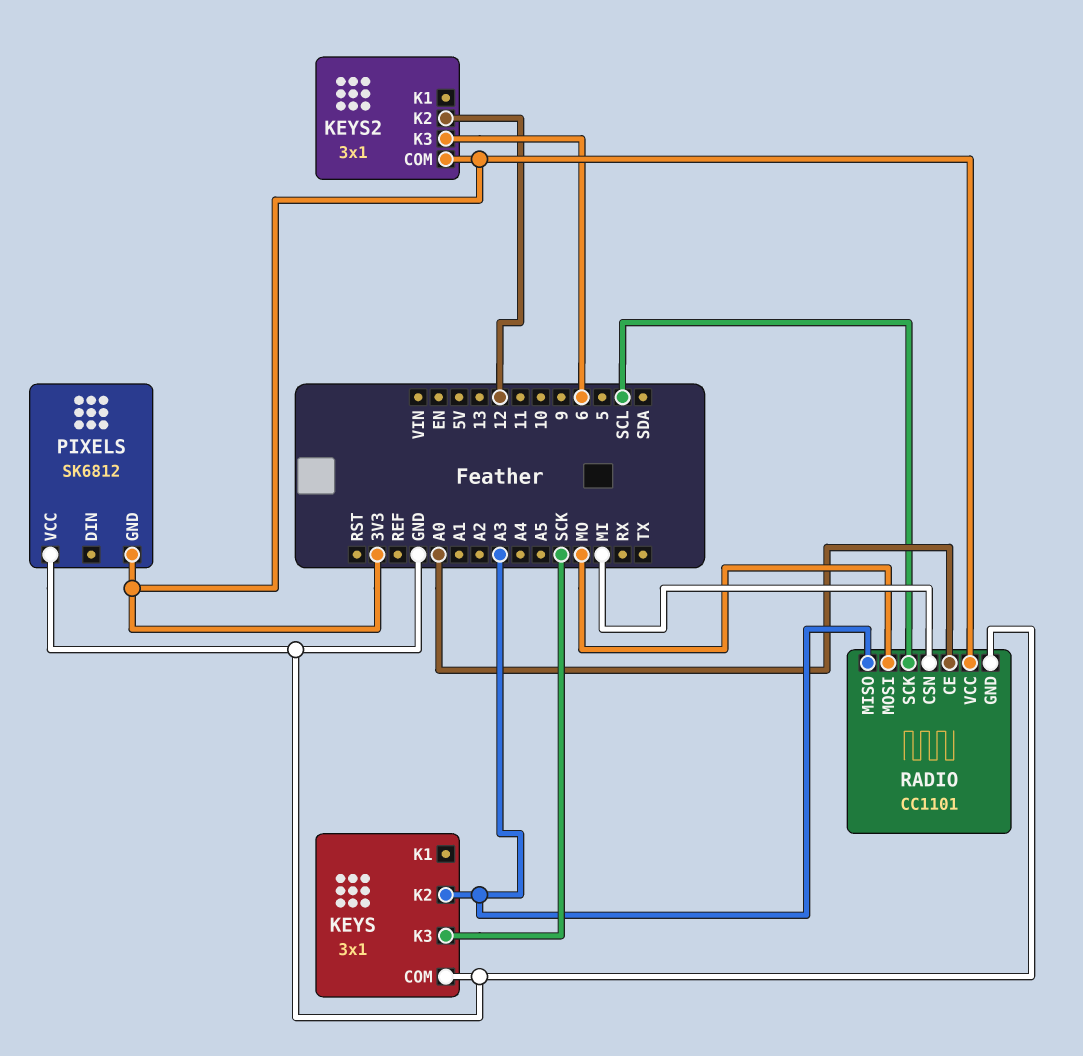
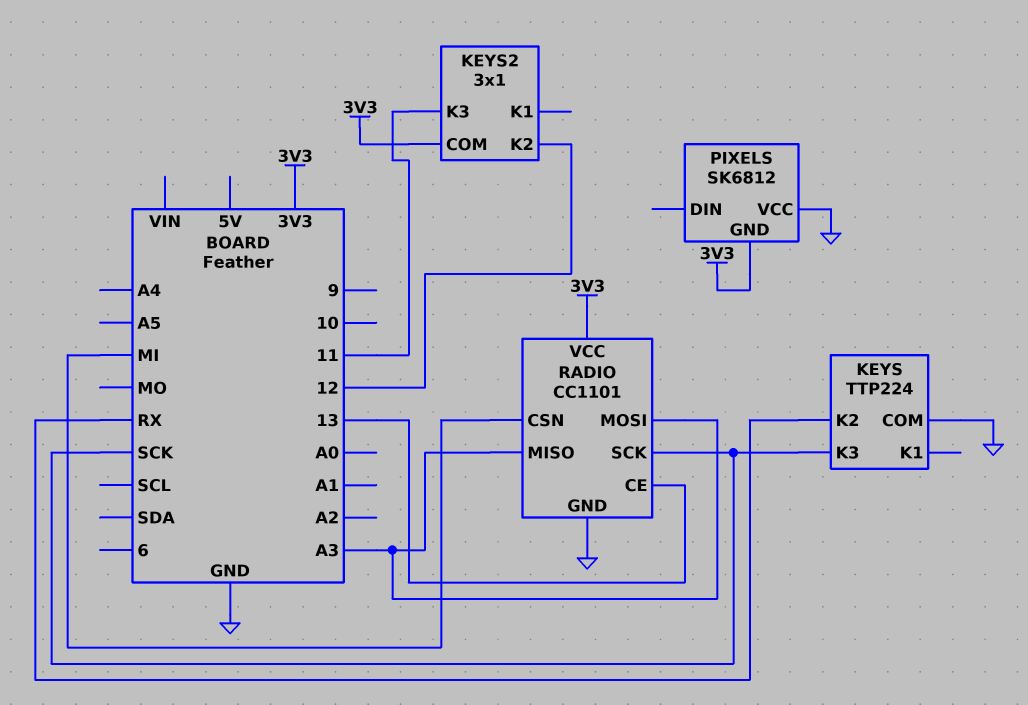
KEYS: 3x1 -> TTP224
KEYS pin K2: A3 -> RX
KEYS2 pin K3: 6 -> 11
RADIO pin CE: A0 -> 13
RADIO pin MOSI: MO -> A3
RADIO pin SCK: SCL -> SCK

